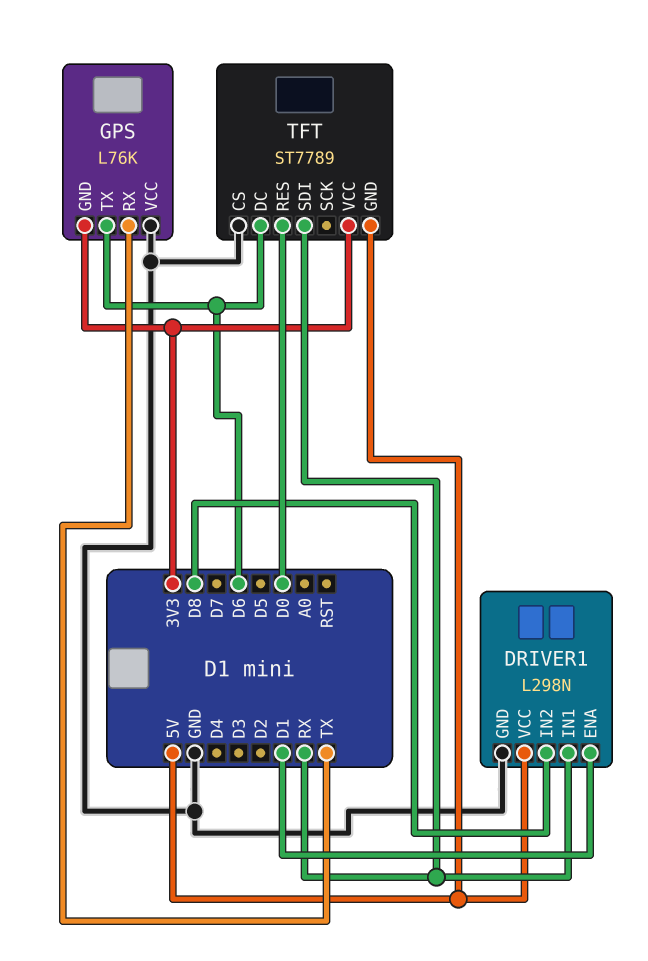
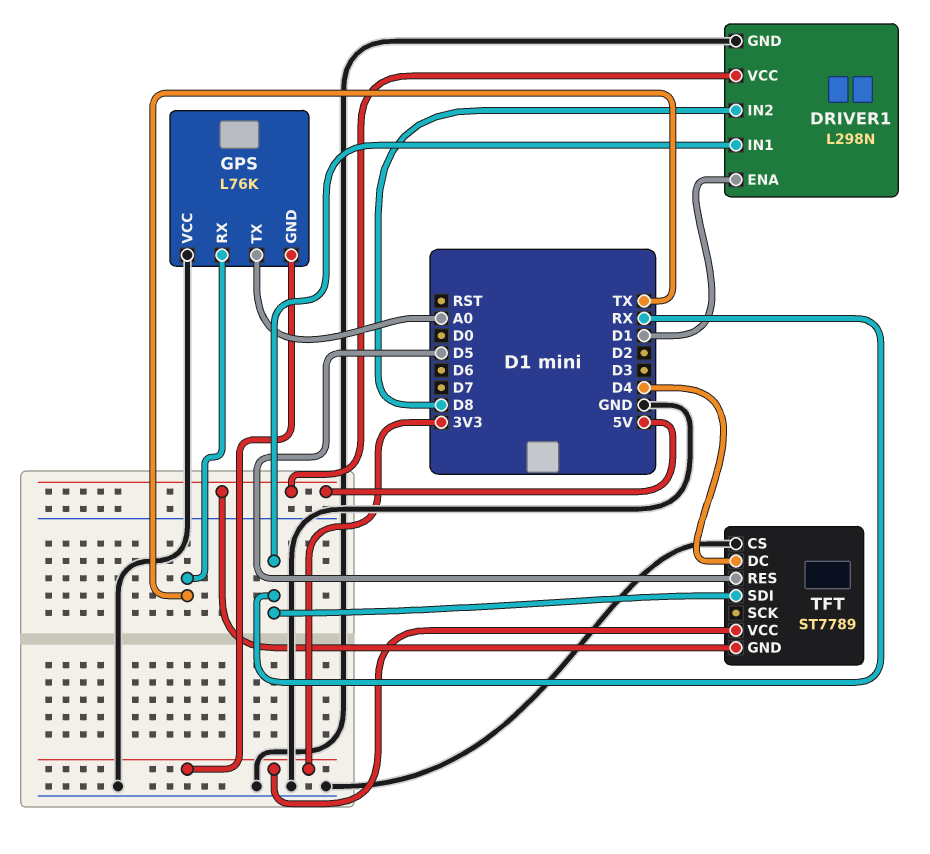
GPS pin TX: D6 -> A0
TFT pin DC: D6 -> D4
TFT pin RES: D0 -> D5

